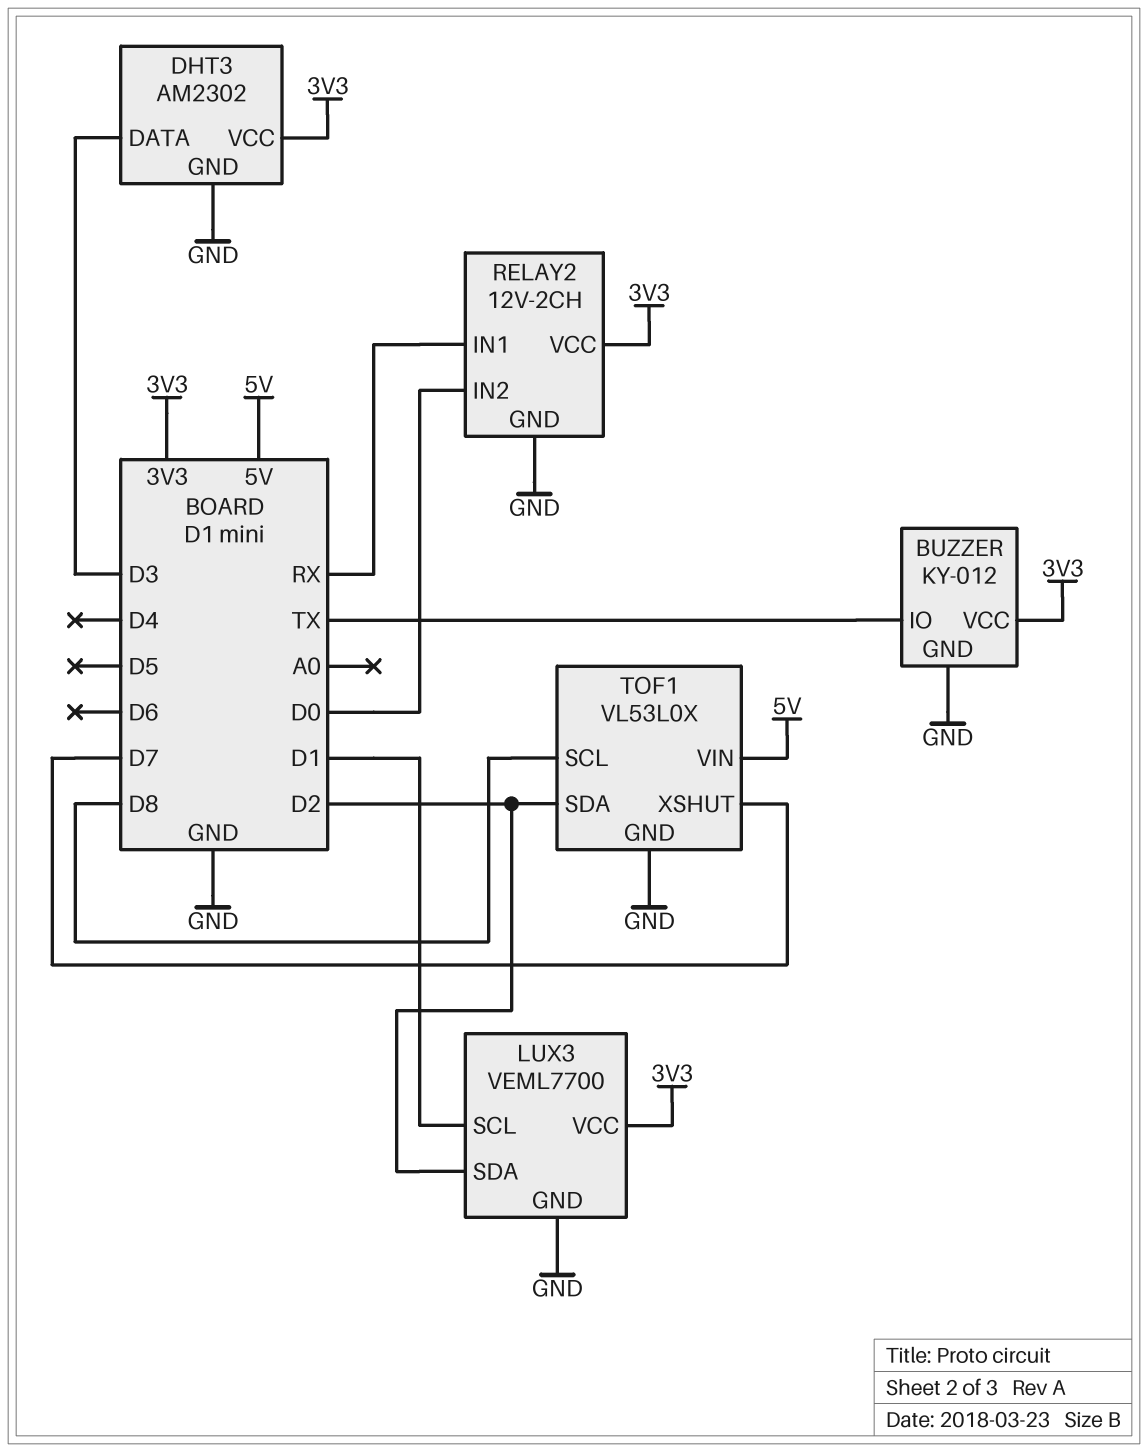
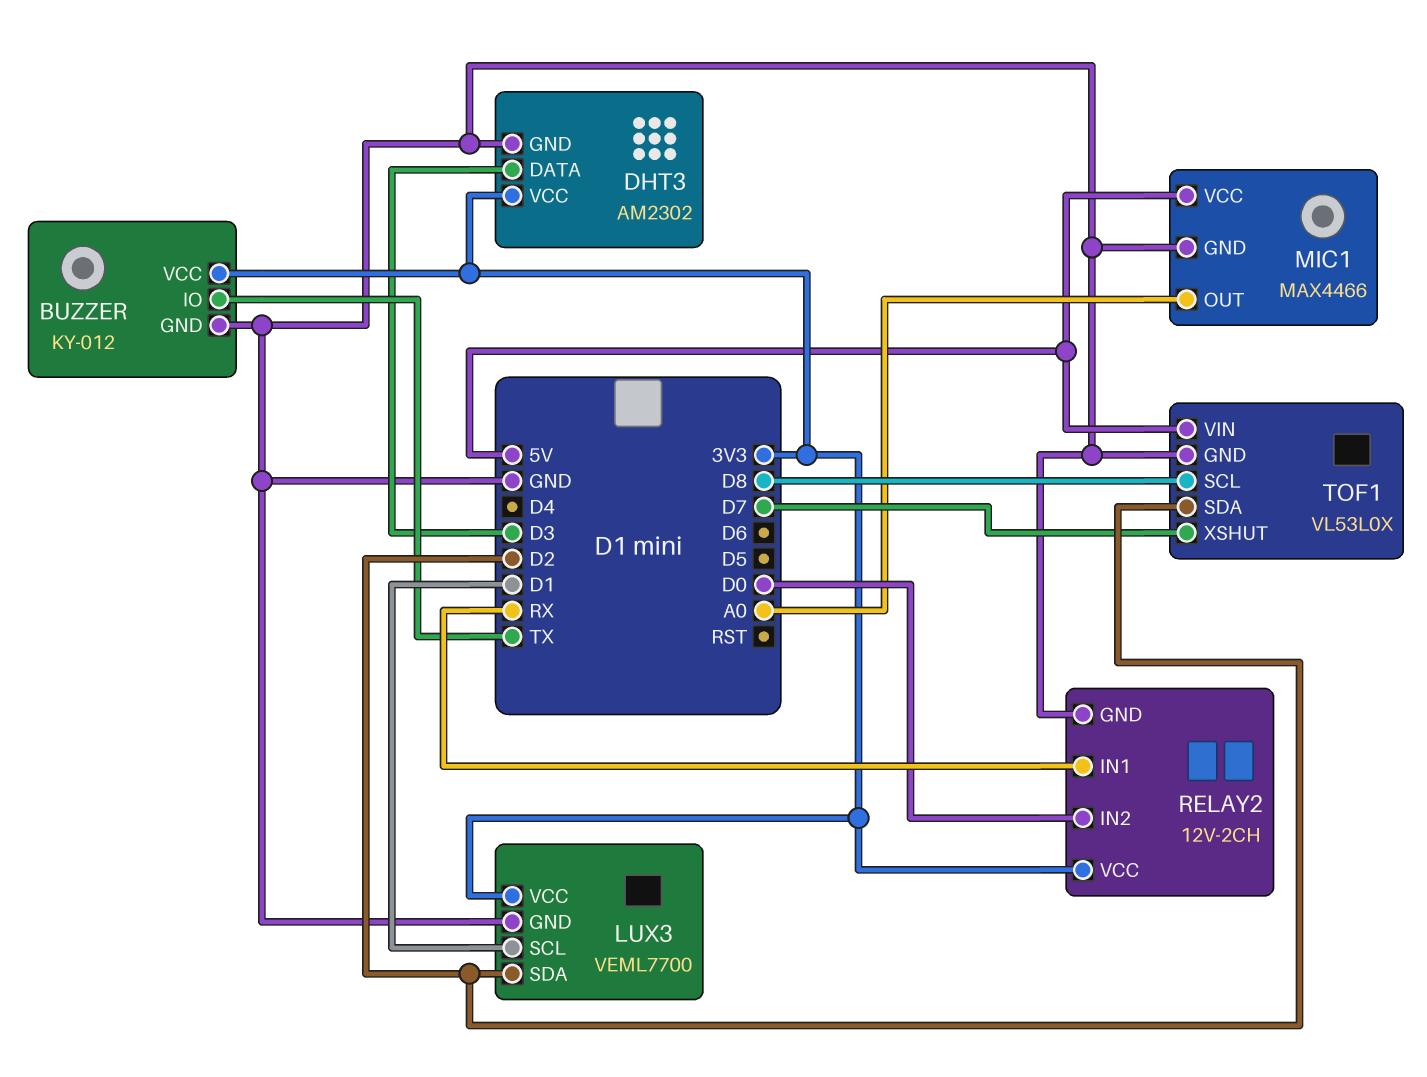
MIC1: none -> MAX4466
MIC1 pin GND: none -> GND
MIC1 pin OUT: none -> A0
MIC1 pin VCC: none -> 5V

